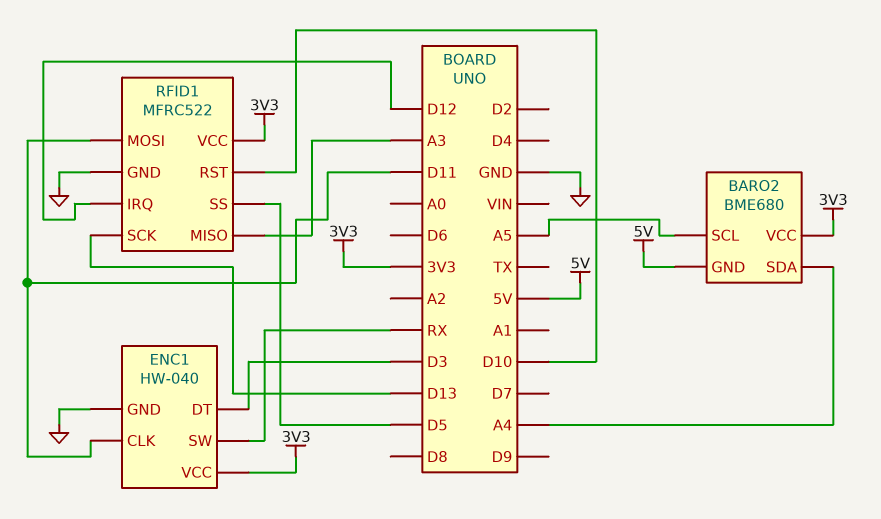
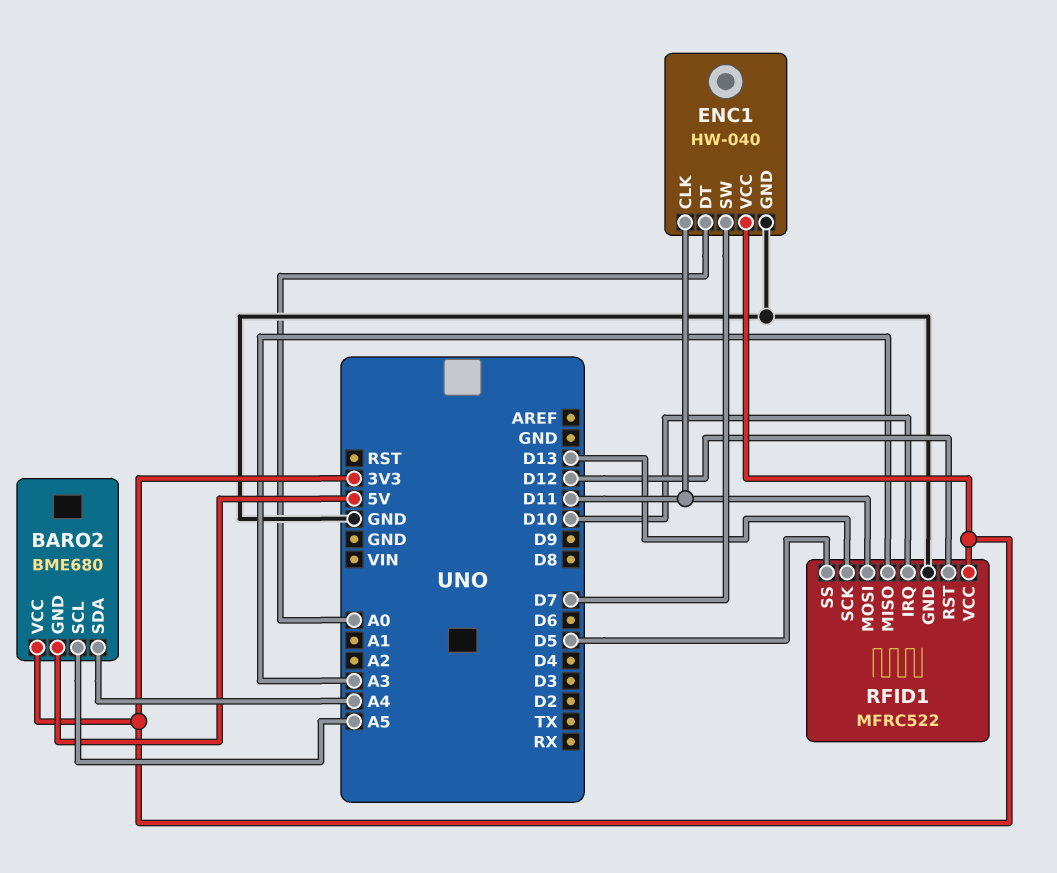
ENC1 pin DT: D3 -> A0
ENC1 pin SW: RX -> D7
RFID1 pin IRQ: D12 -> D10
RFID1 pin RST: D10 -> D12

